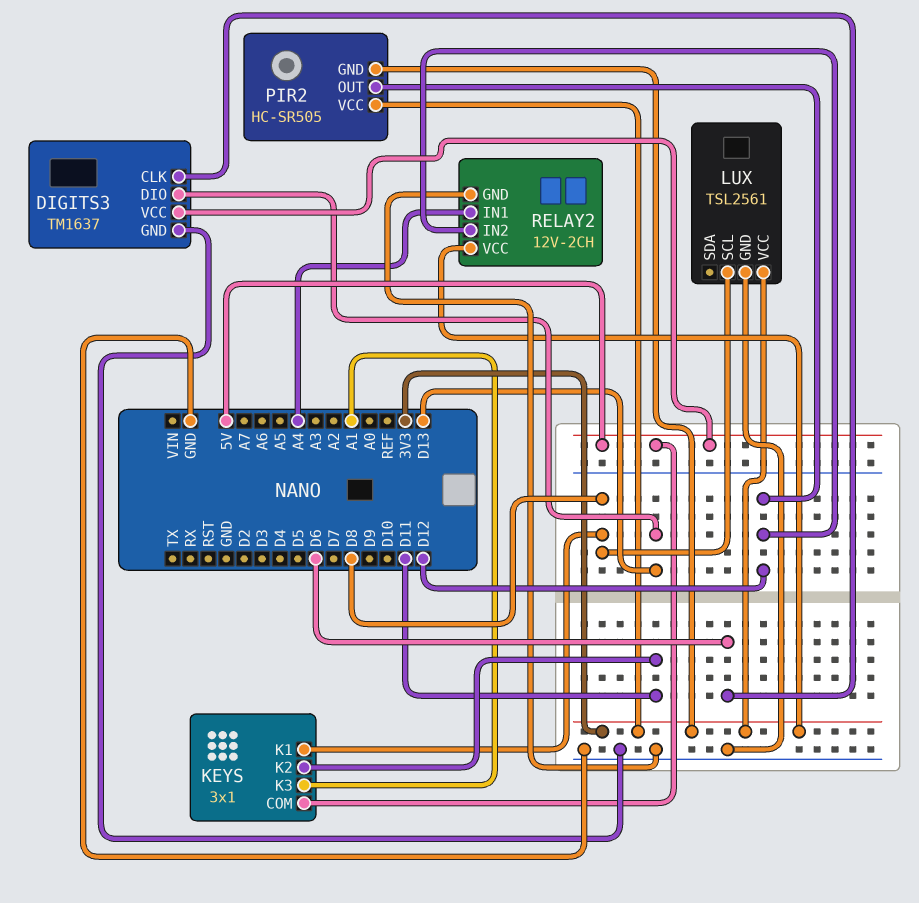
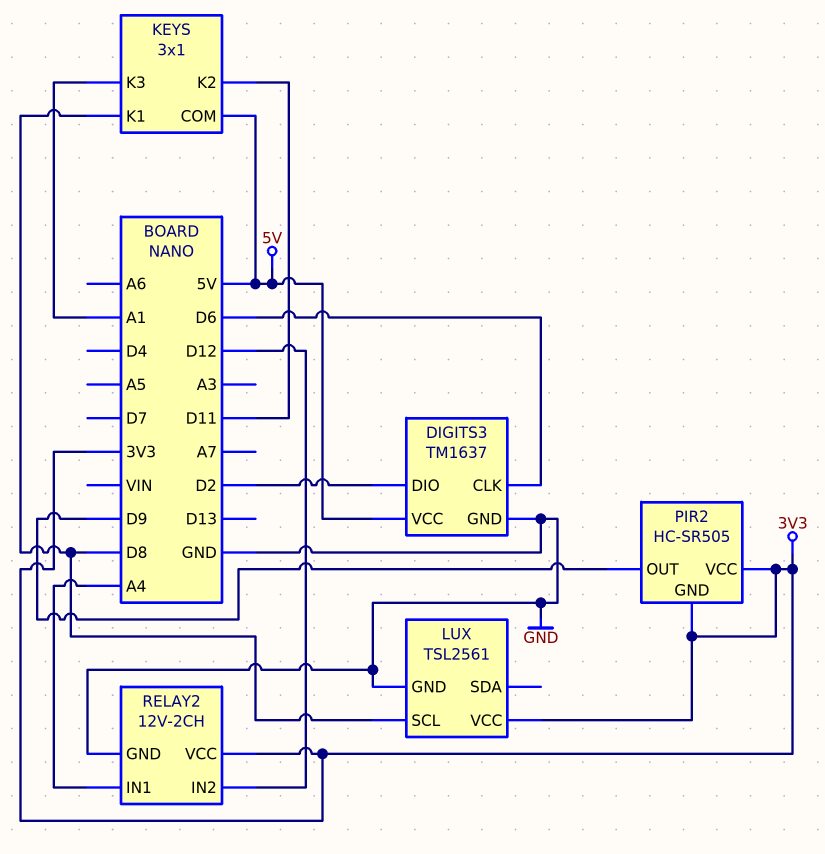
DIGITS3 pin DIO: D13 -> D2
PIR2 pin OUT: D12 -> D9

